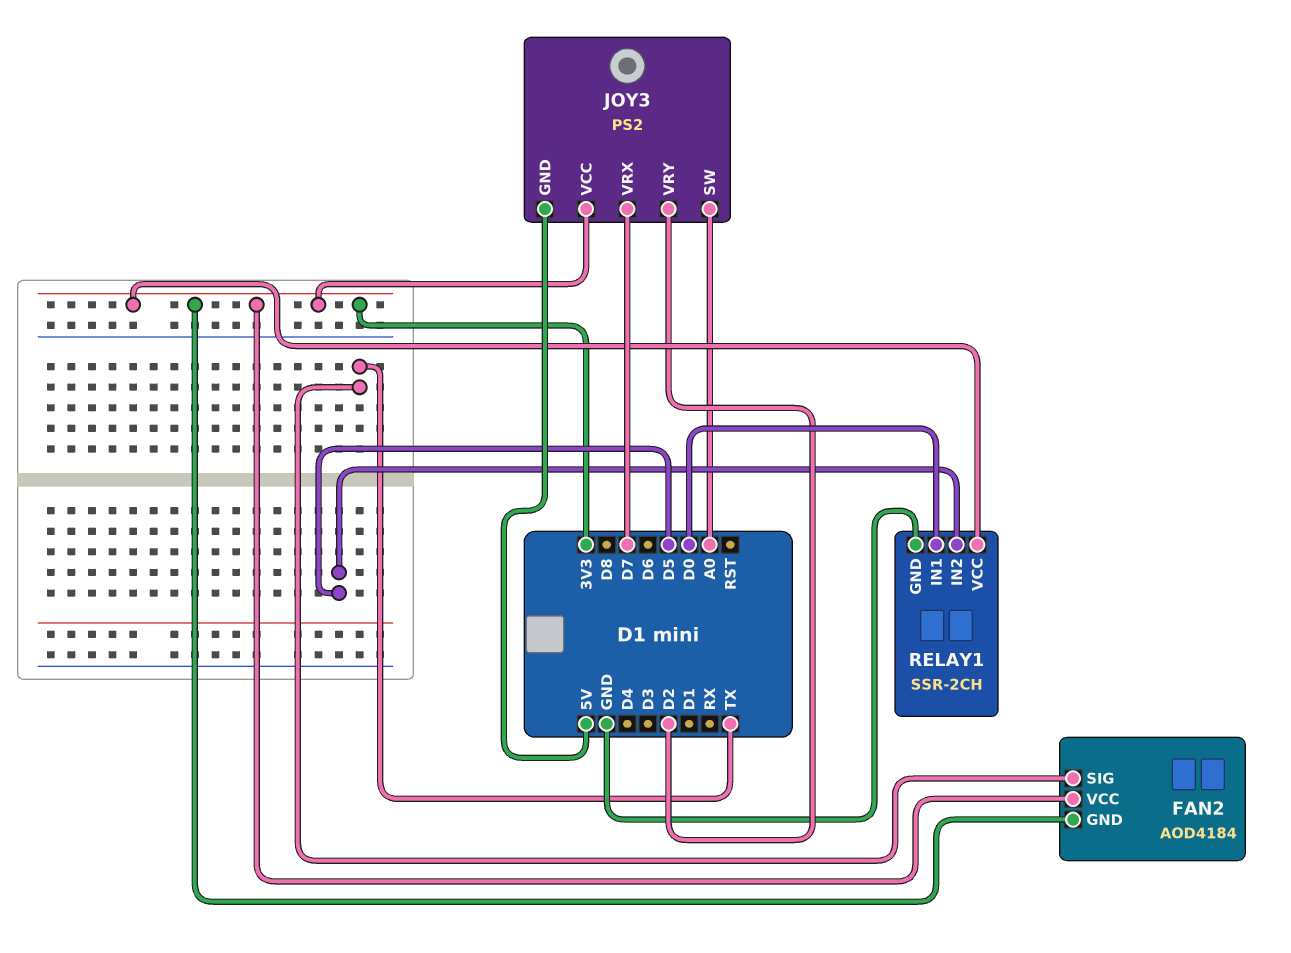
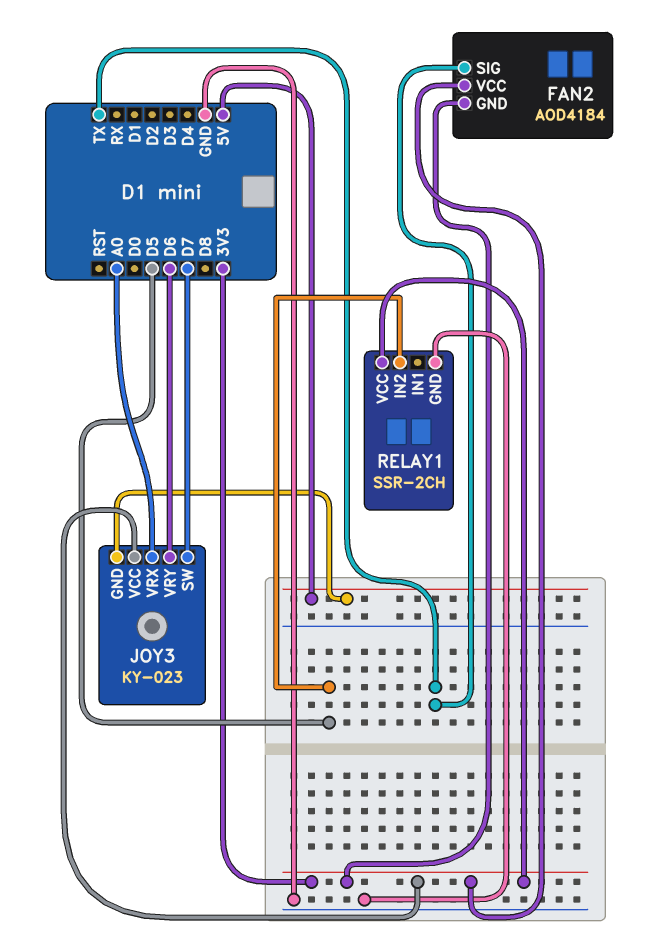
JOY3: PS2 -> KY-023
JOY3 pin SW: A0 -> D7
JOY3 pin VRX: D7 -> A0
JOY3 pin VRY: D2 -> D6
RELAY1 pin IN1: D0 -> none

